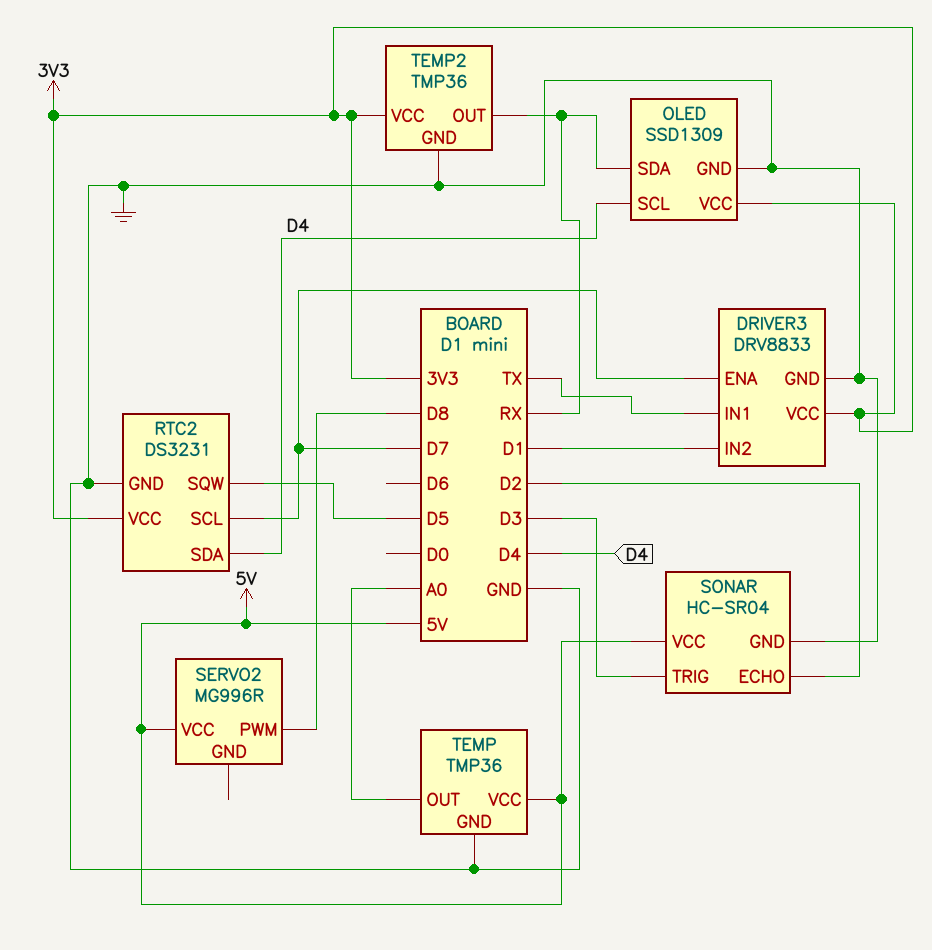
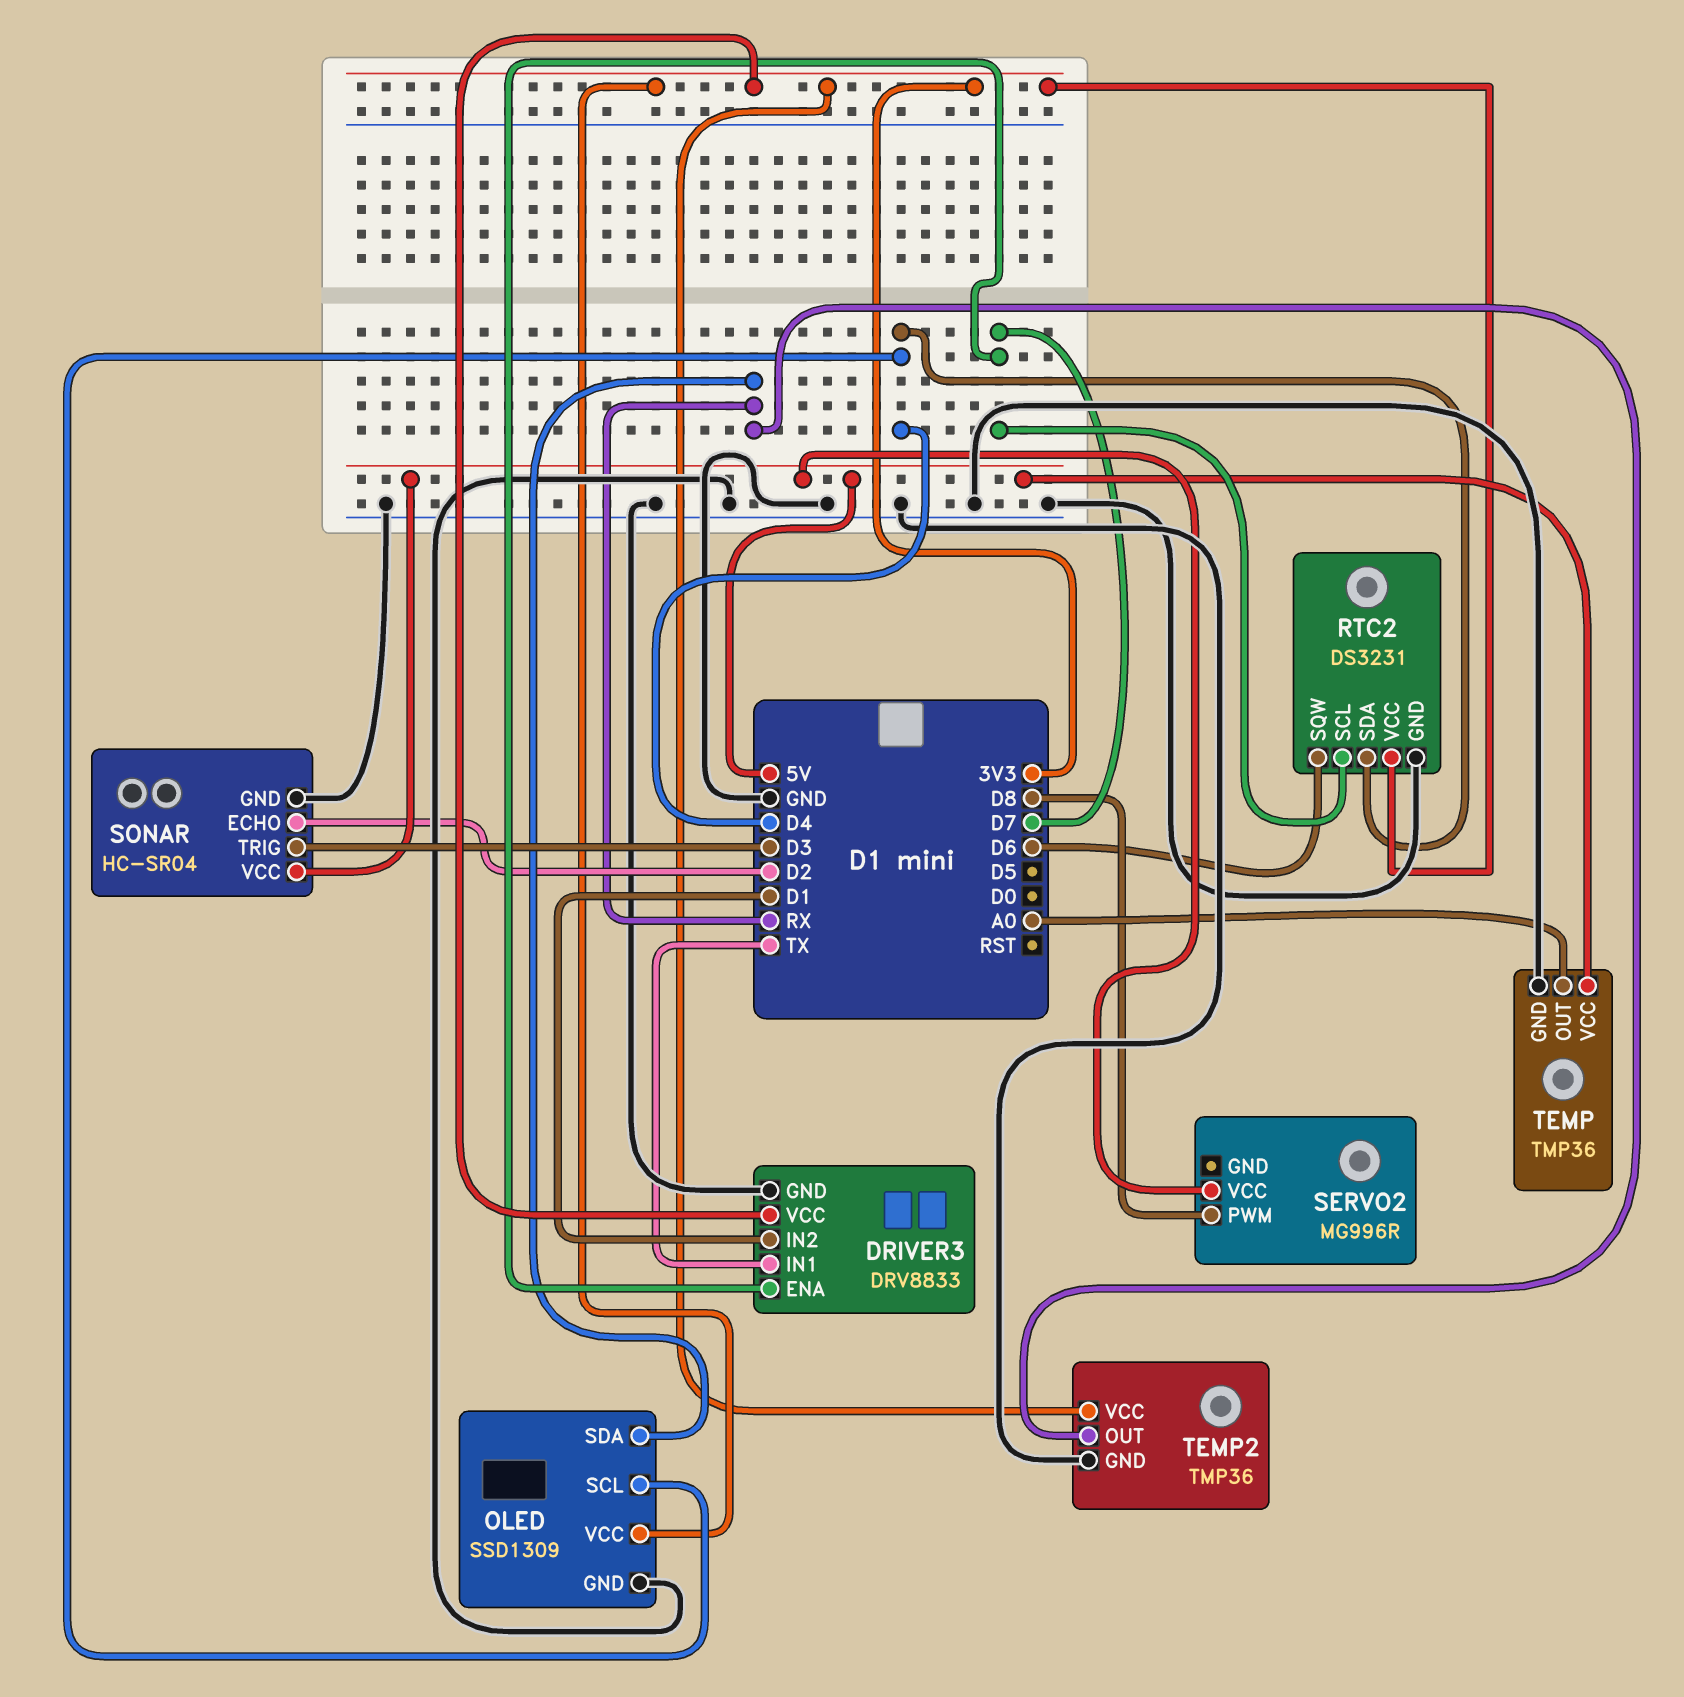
RTC2 pin SQW: D5 -> D6

